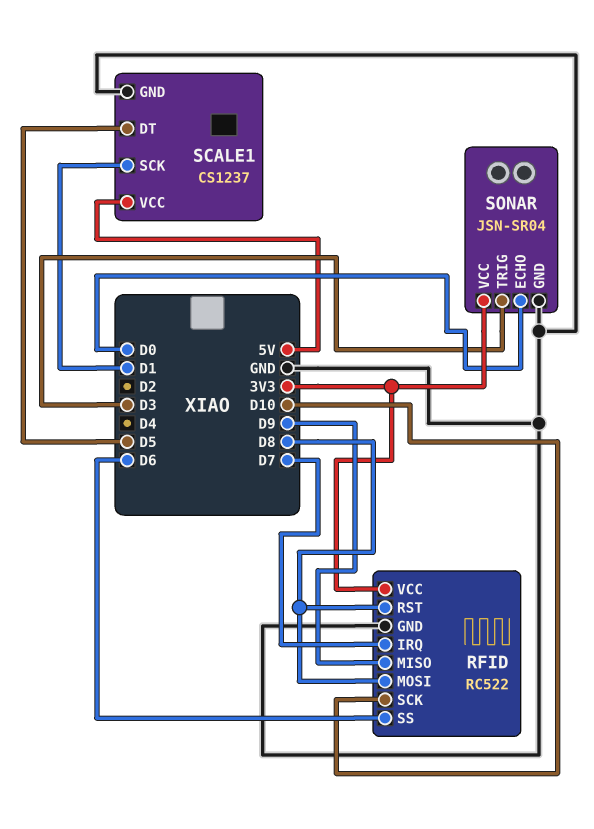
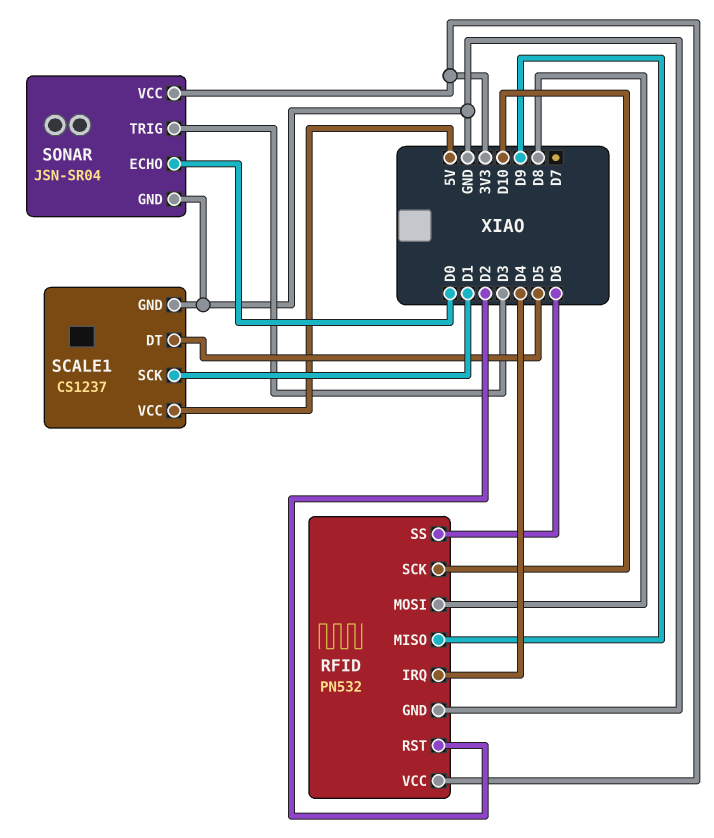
RFID: RC522 -> PN532
RFID pin IRQ: D7 -> D4
RFID pin RST: D8 -> D2

